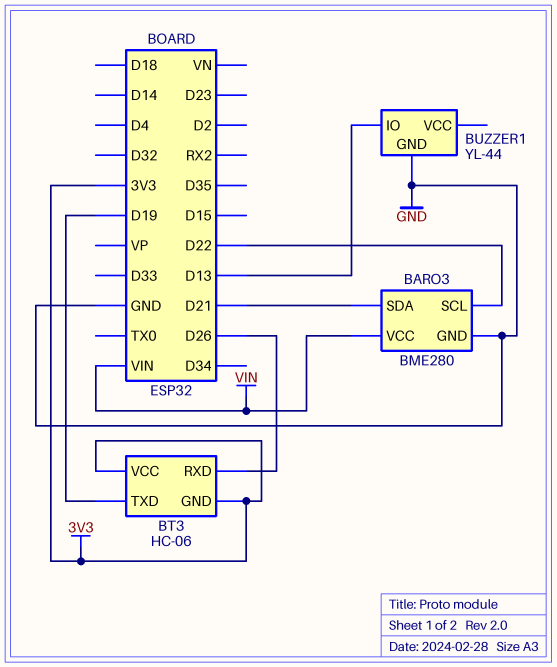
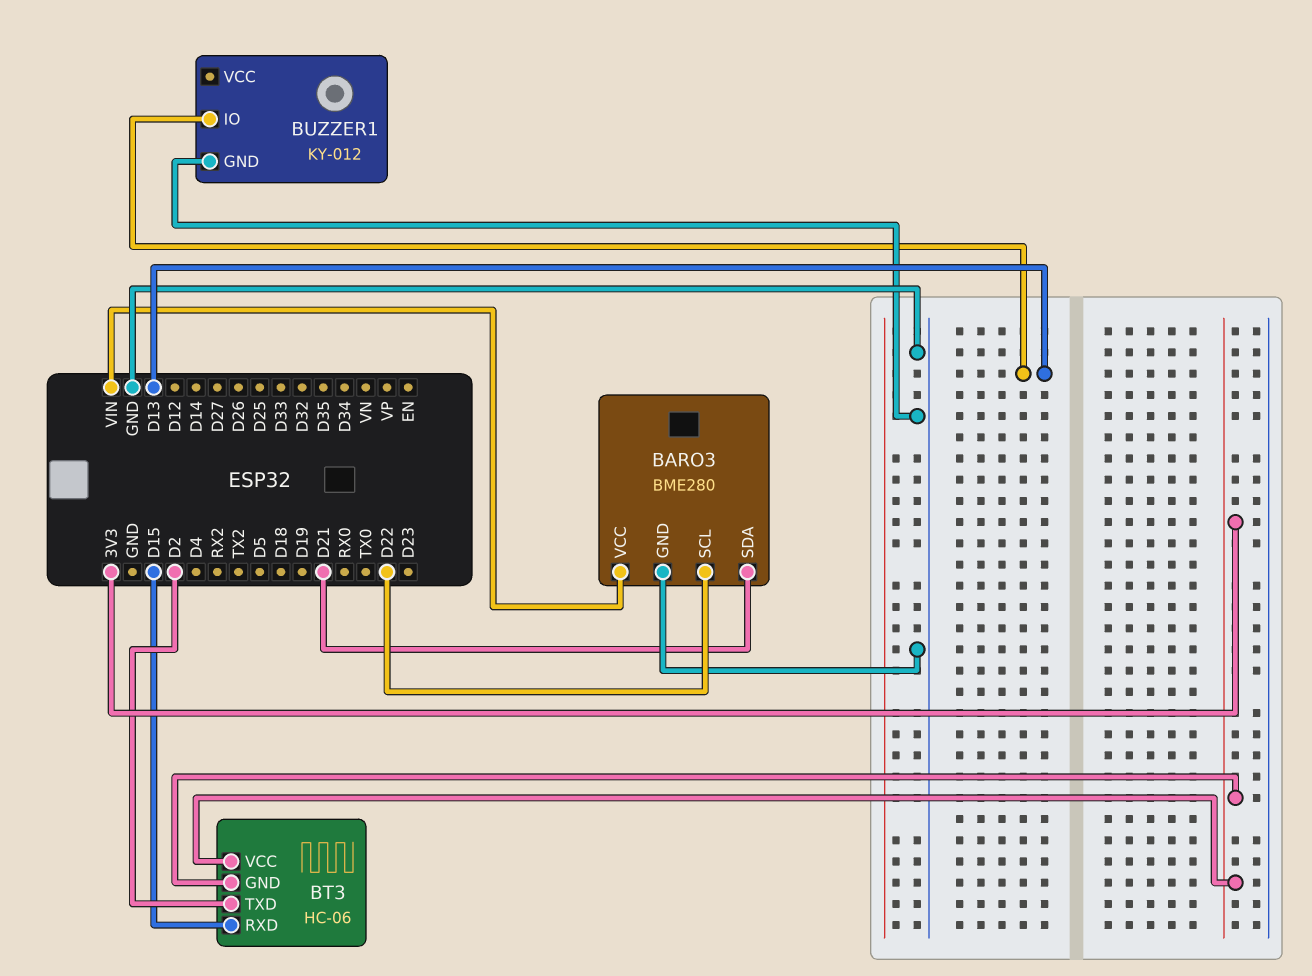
BT3 pin RXD: D26 -> D15
BT3 pin TXD: D19 -> D2
BUZZER1: YL-44 -> KY-012

